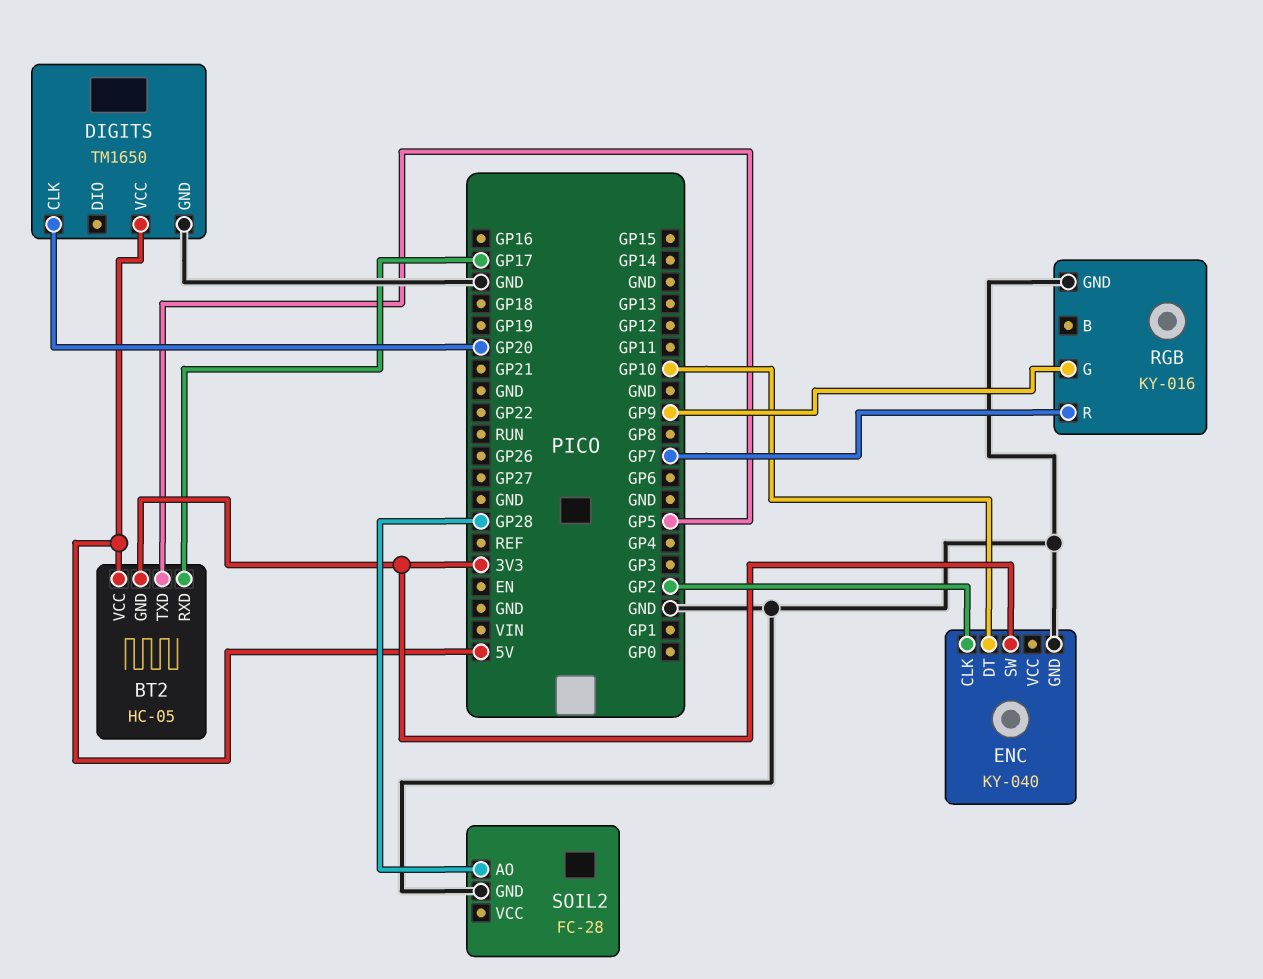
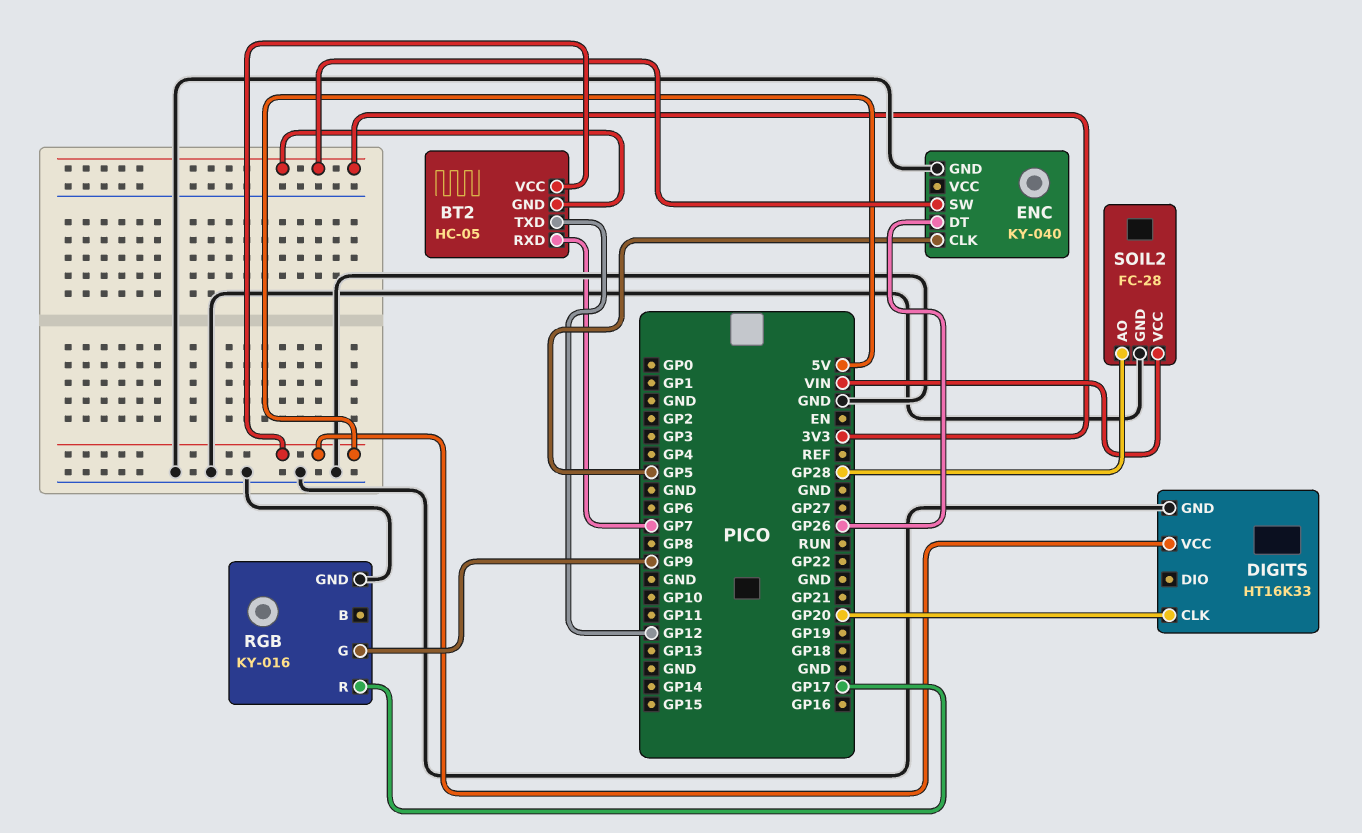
BT2 pin RXD: GP17 -> GP7
BT2 pin TXD: GP5 -> GP12
DIGITS: TM1650 -> HT16K33
ENC pin CLK: GP2 -> GP5
ENC pin DT: GP10 -> GP26
RGB pin R: GP7 -> GP17
SOIL2 pin VCC: none -> VIN

